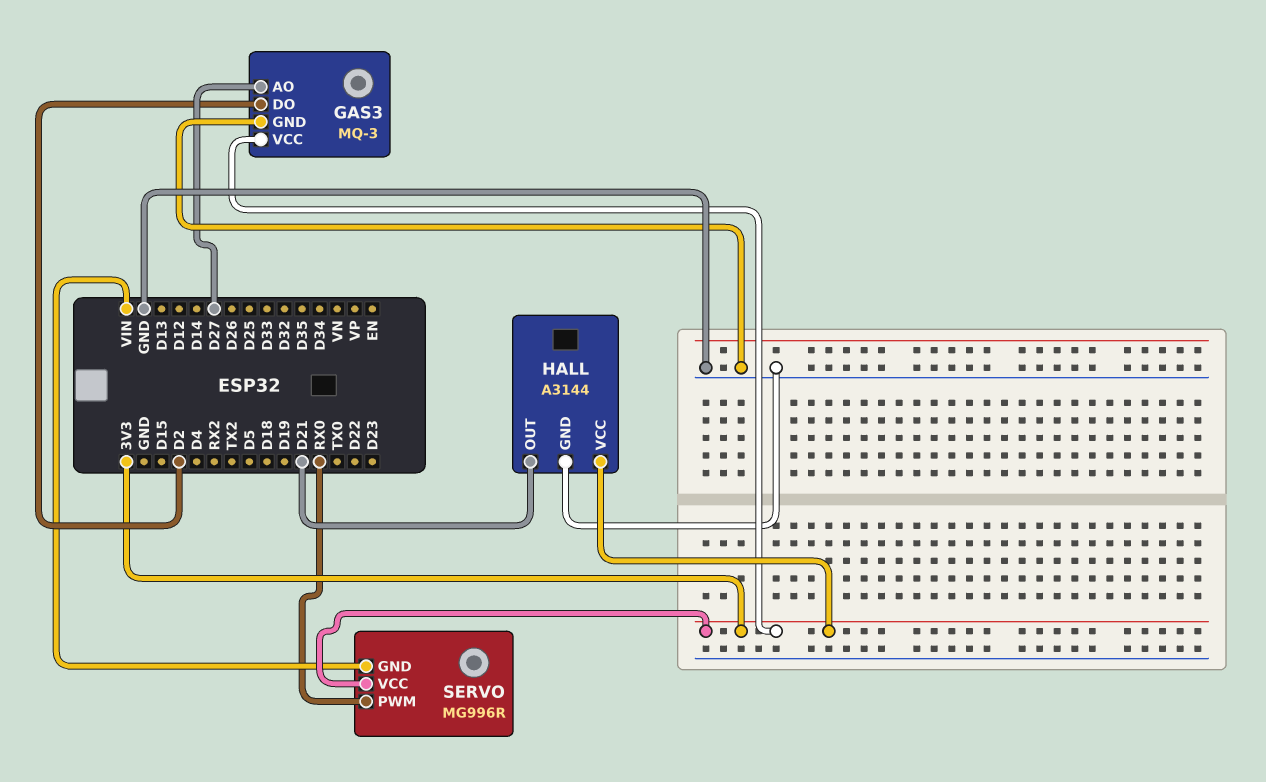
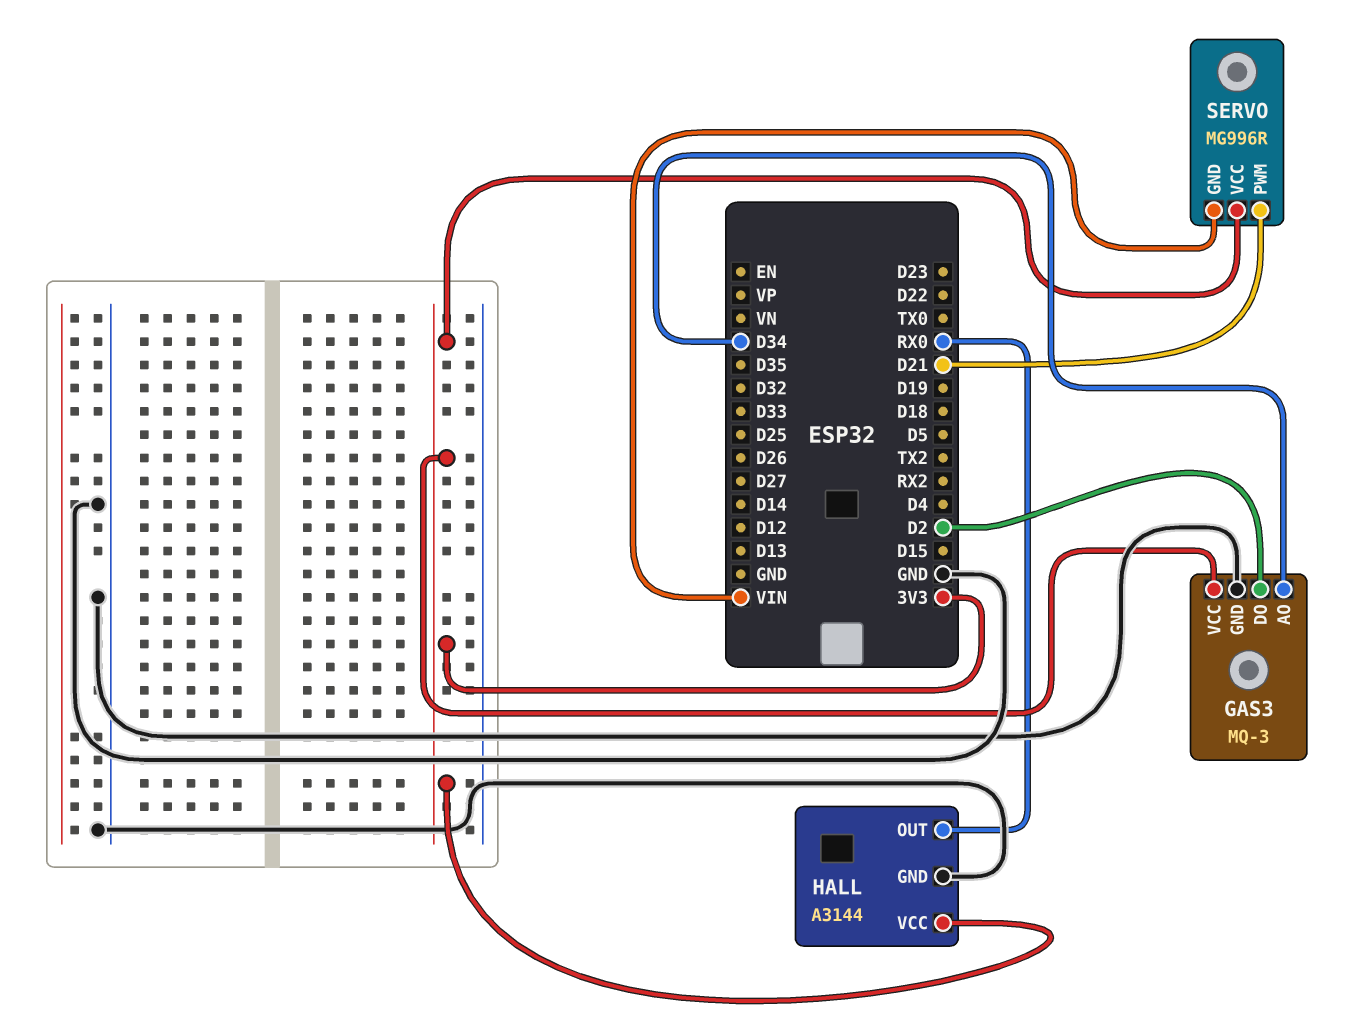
GAS3 pin AO: D27 -> D34
HALL pin OUT: D21 -> RX0
SERVO pin PWM: RX0 -> D21

